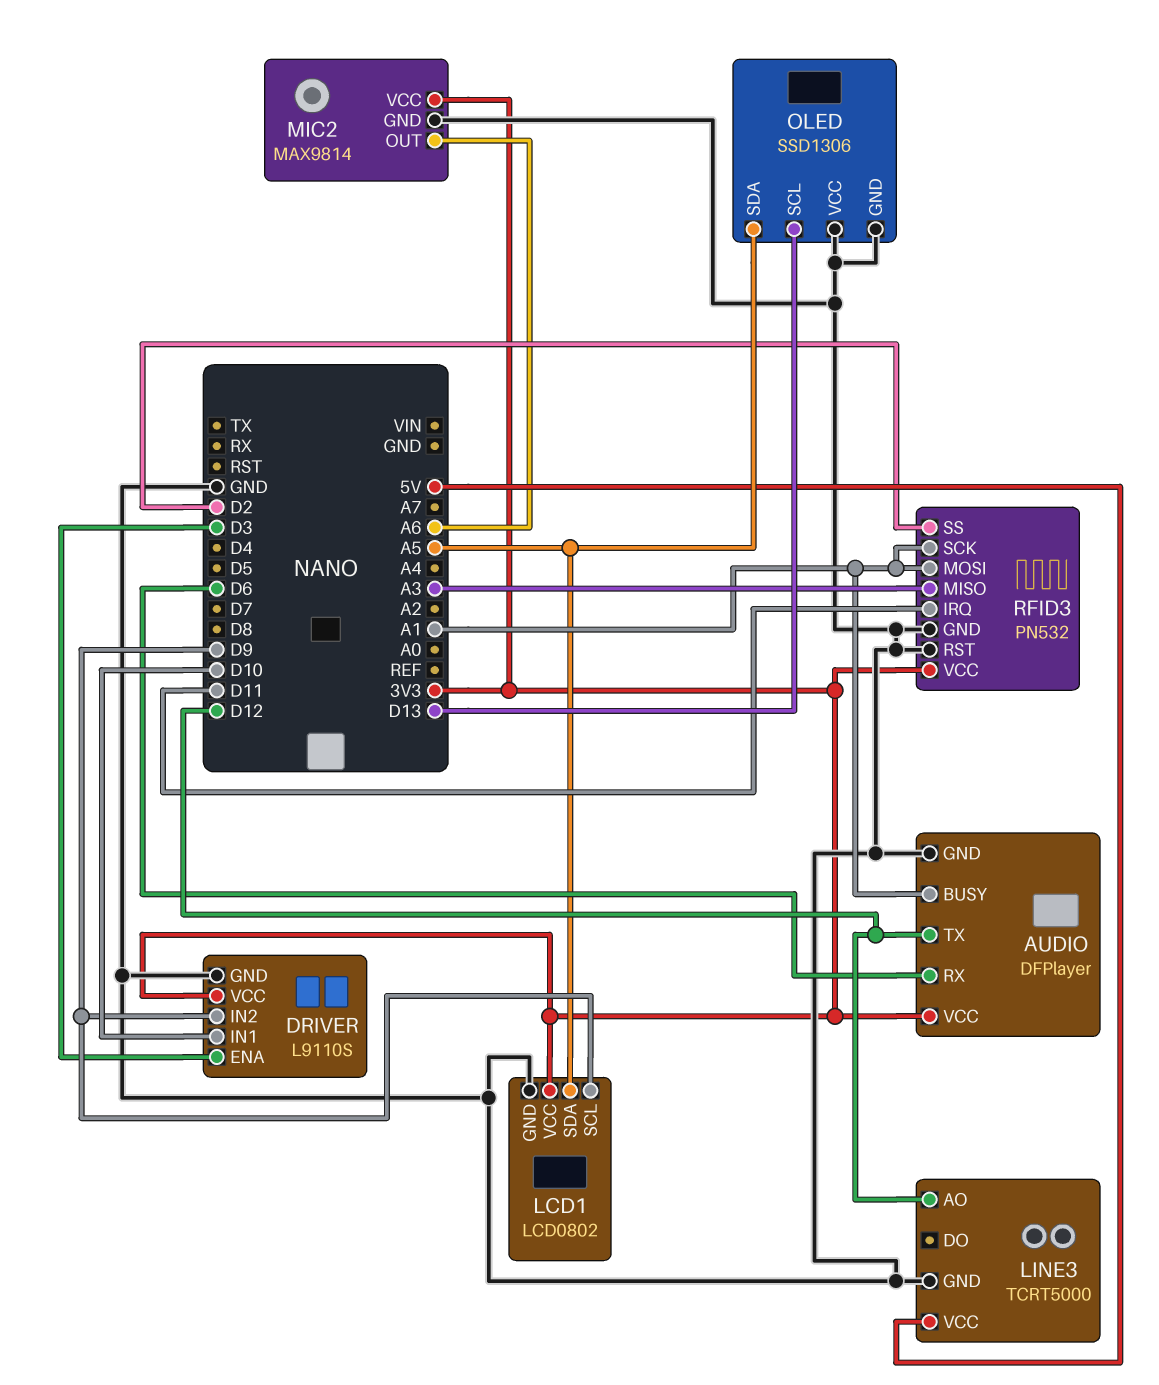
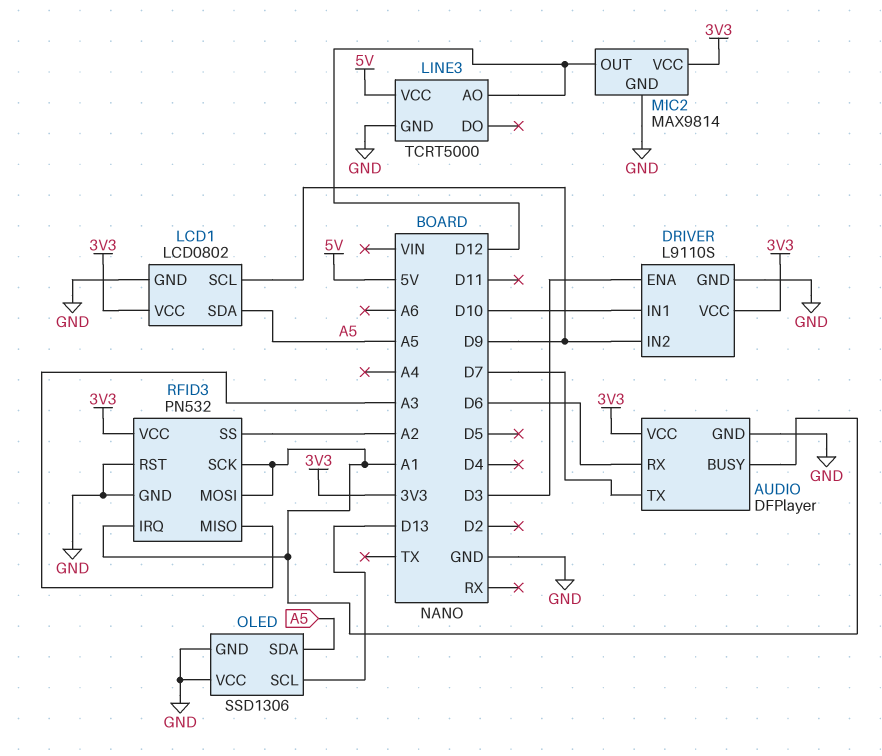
AUDIO pin TX: D12 -> D7
MIC2 pin OUT: A6 -> D12
RFID3 pin IRQ: D11 -> A1
RFID3 pin SS: D2 -> A2

